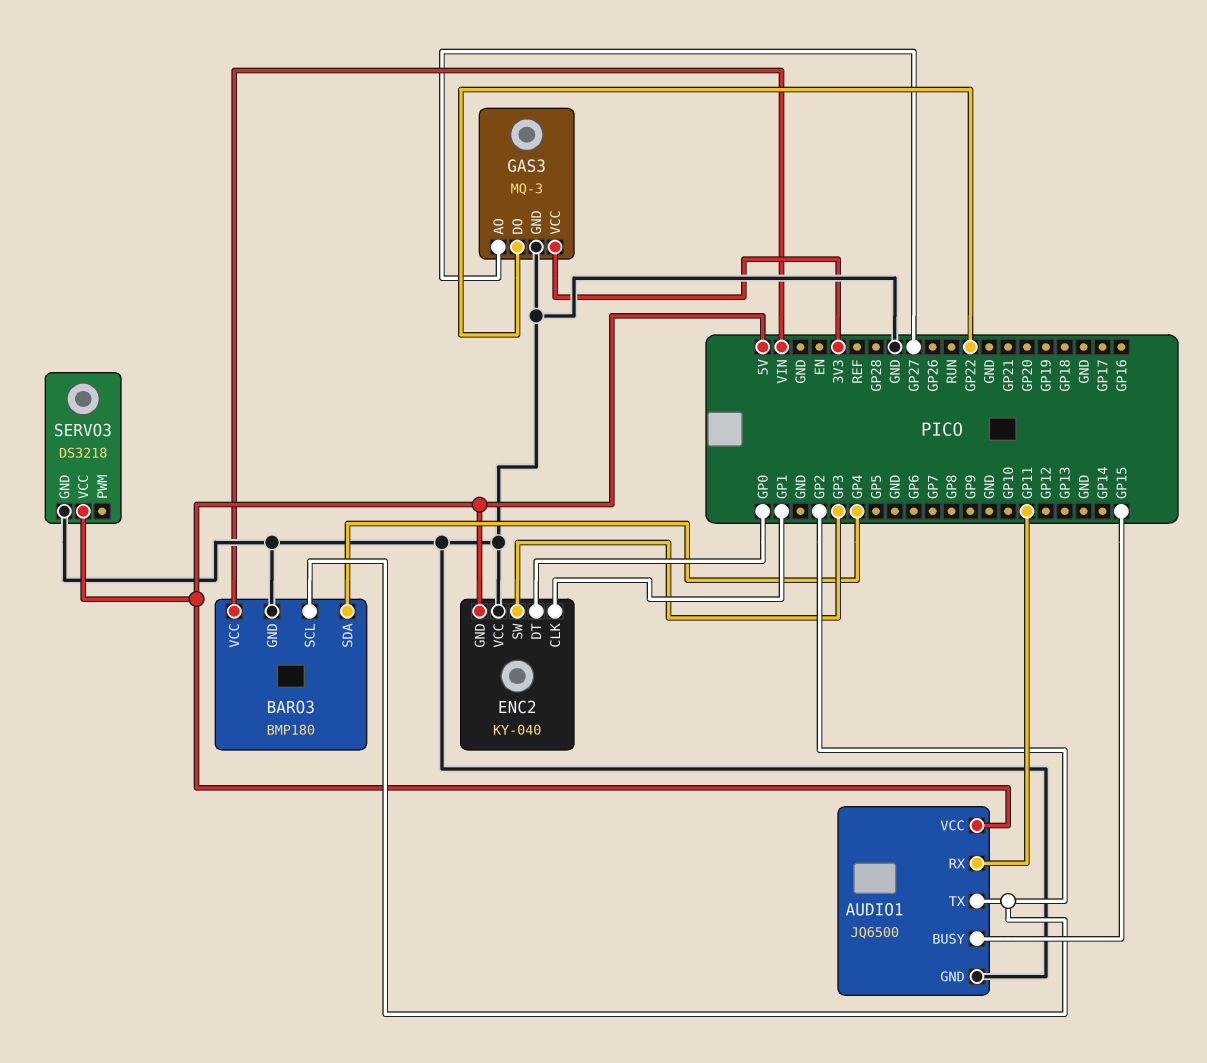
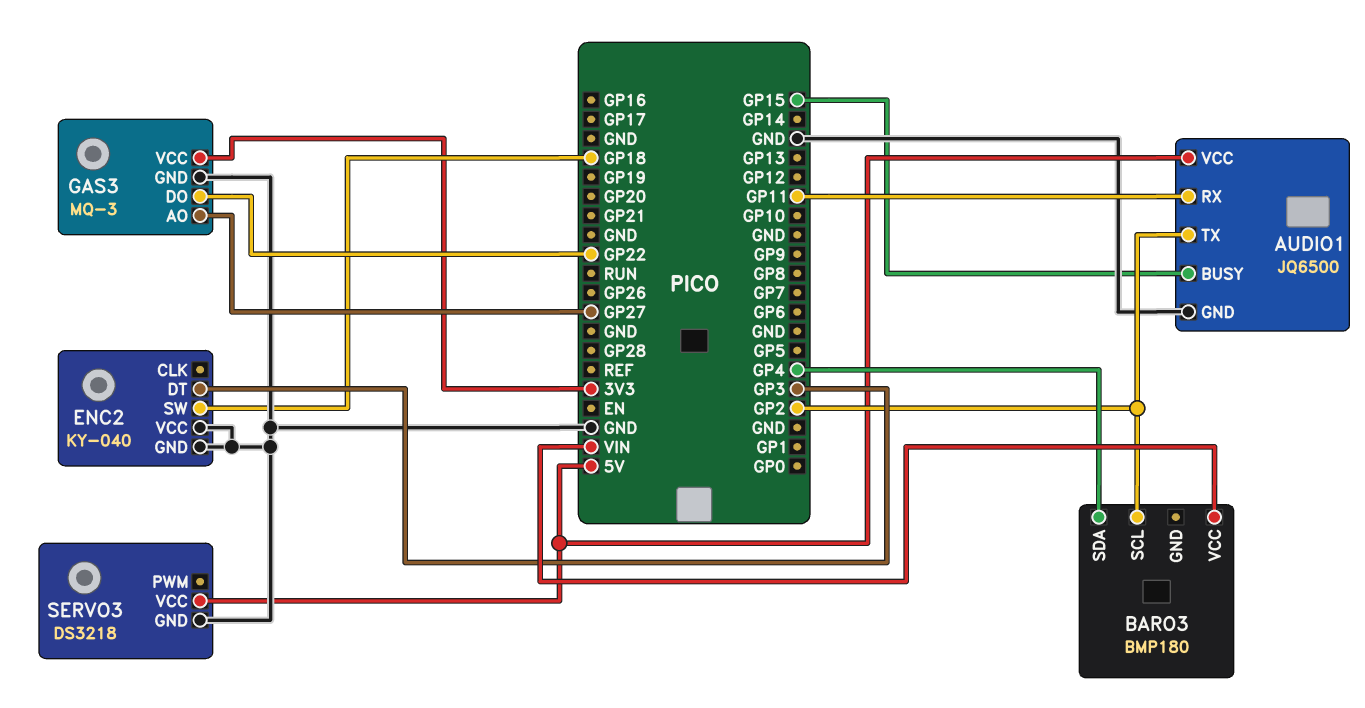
BARO3 pin GND: GND -> none
ENC2 pin CLK: GP1 -> none
ENC2 pin DT: GP0 -> GP3
ENC2 pin GND: 5V -> GND
ENC2 pin SW: GP3 -> GP18

